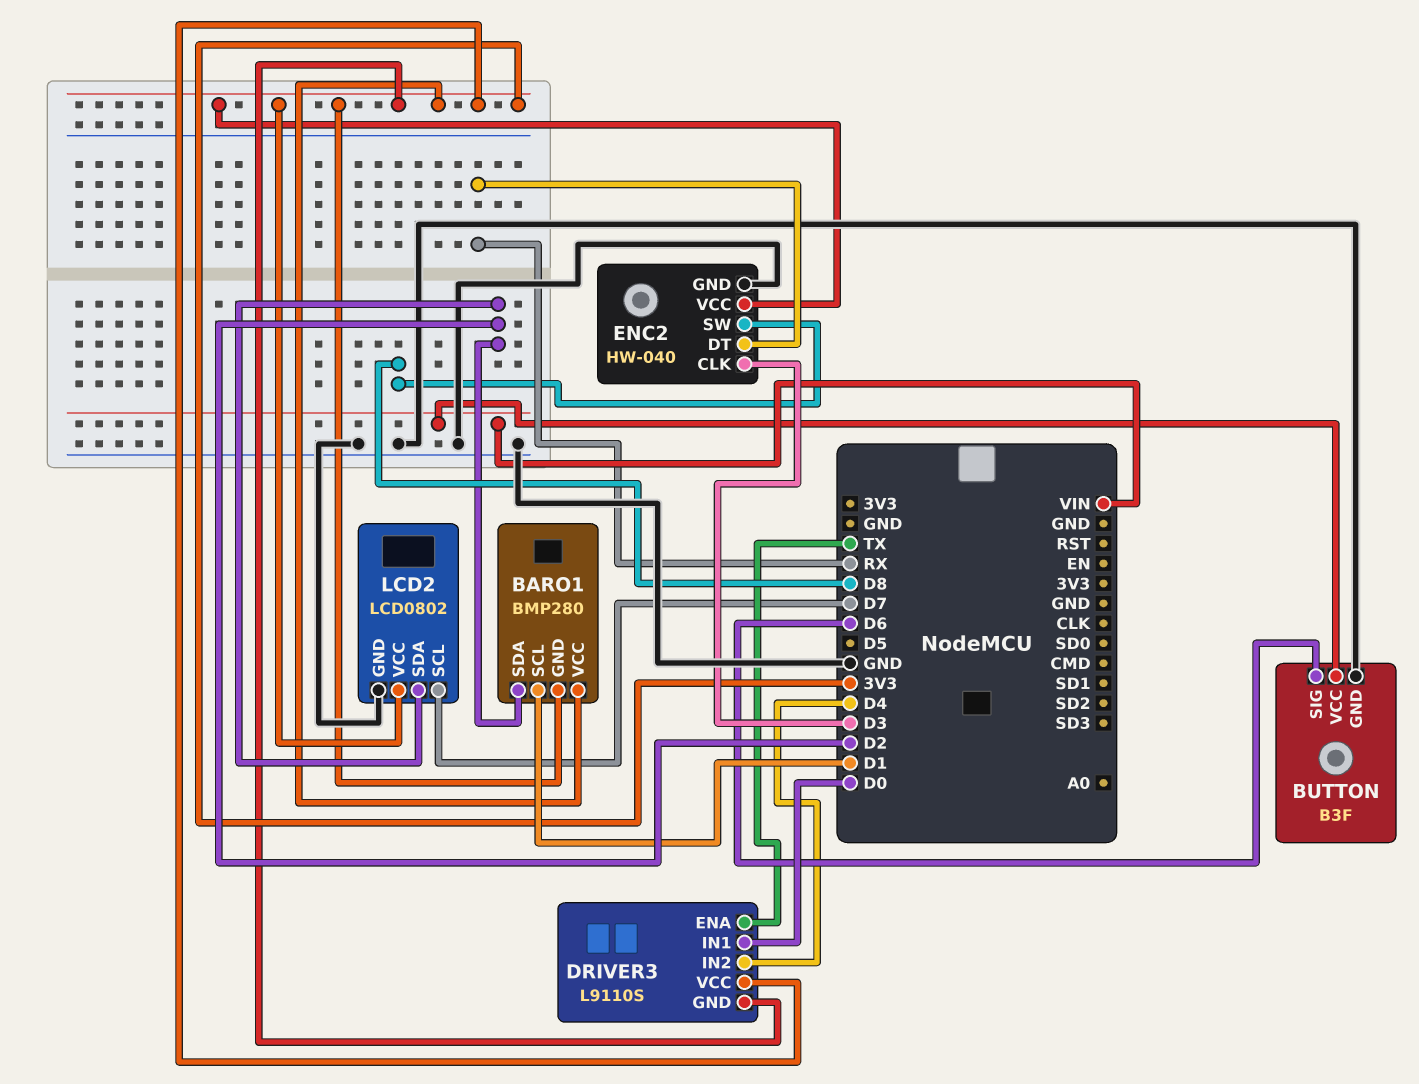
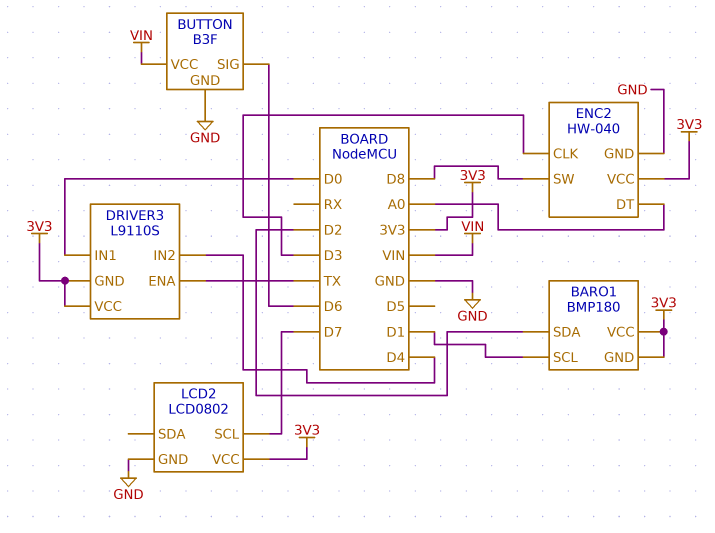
BARO1: BMP280 -> BMP180
ENC2 pin DT: RX -> A0
LCD2 pin SDA: D2 -> none

